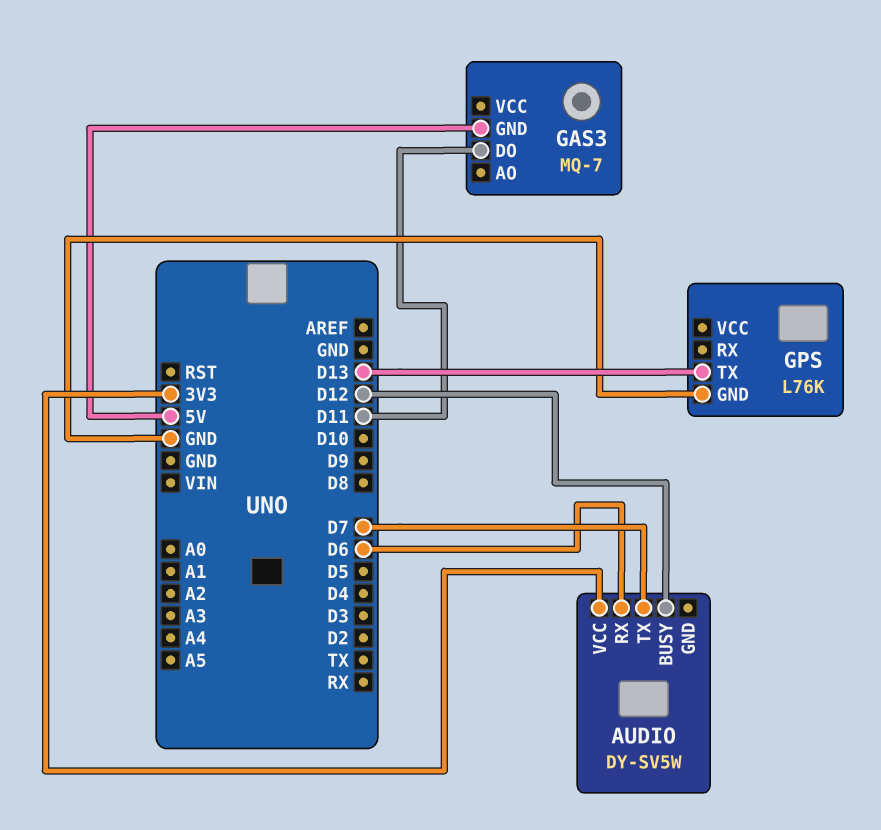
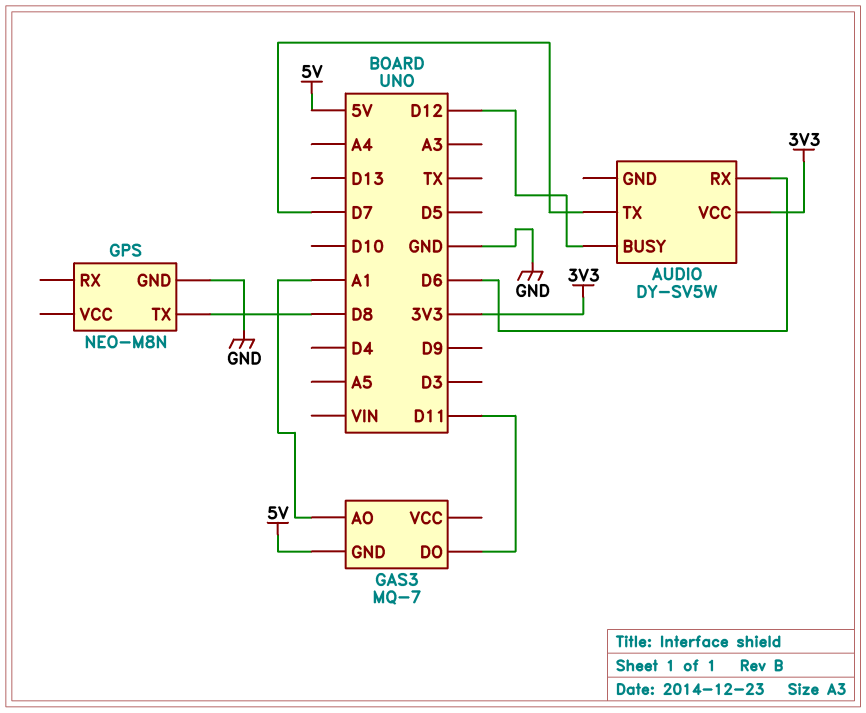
GAS3 pin AO: none -> A1
GPS: L76K -> NEO-M8N
GPS pin TX: D13 -> D8

